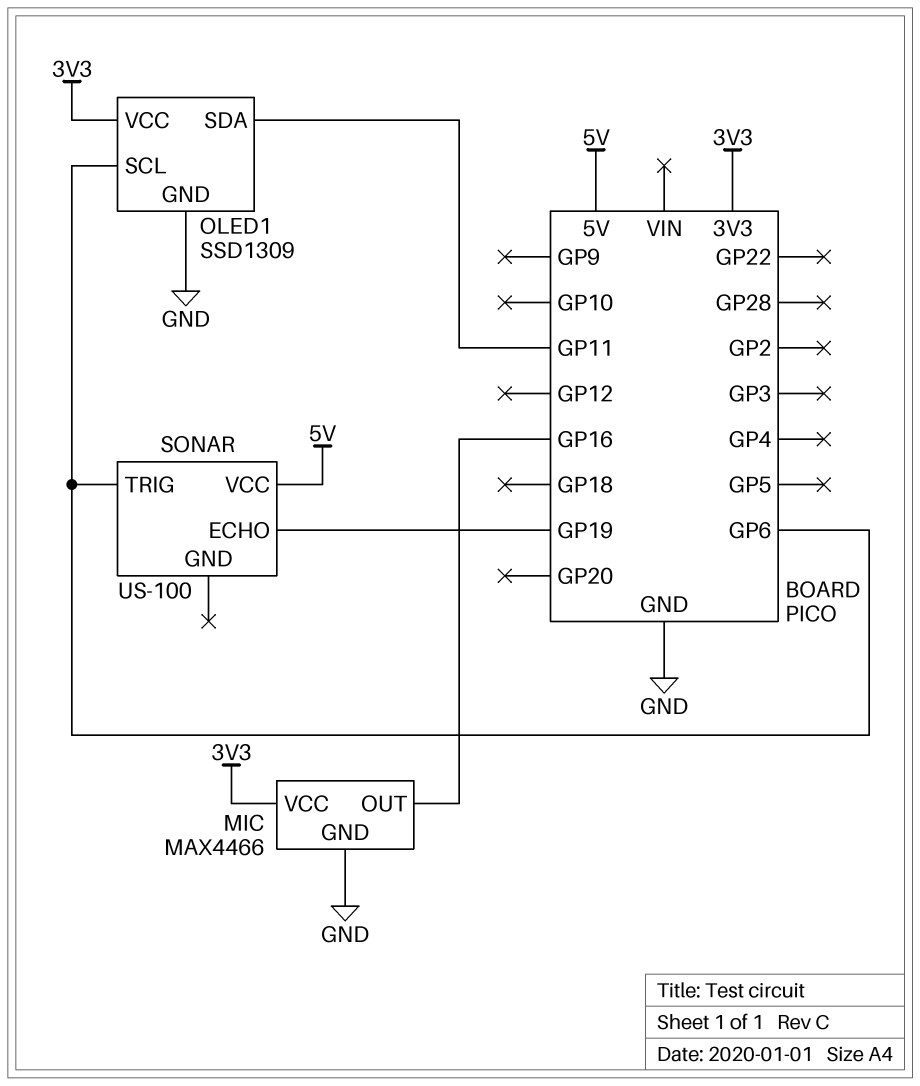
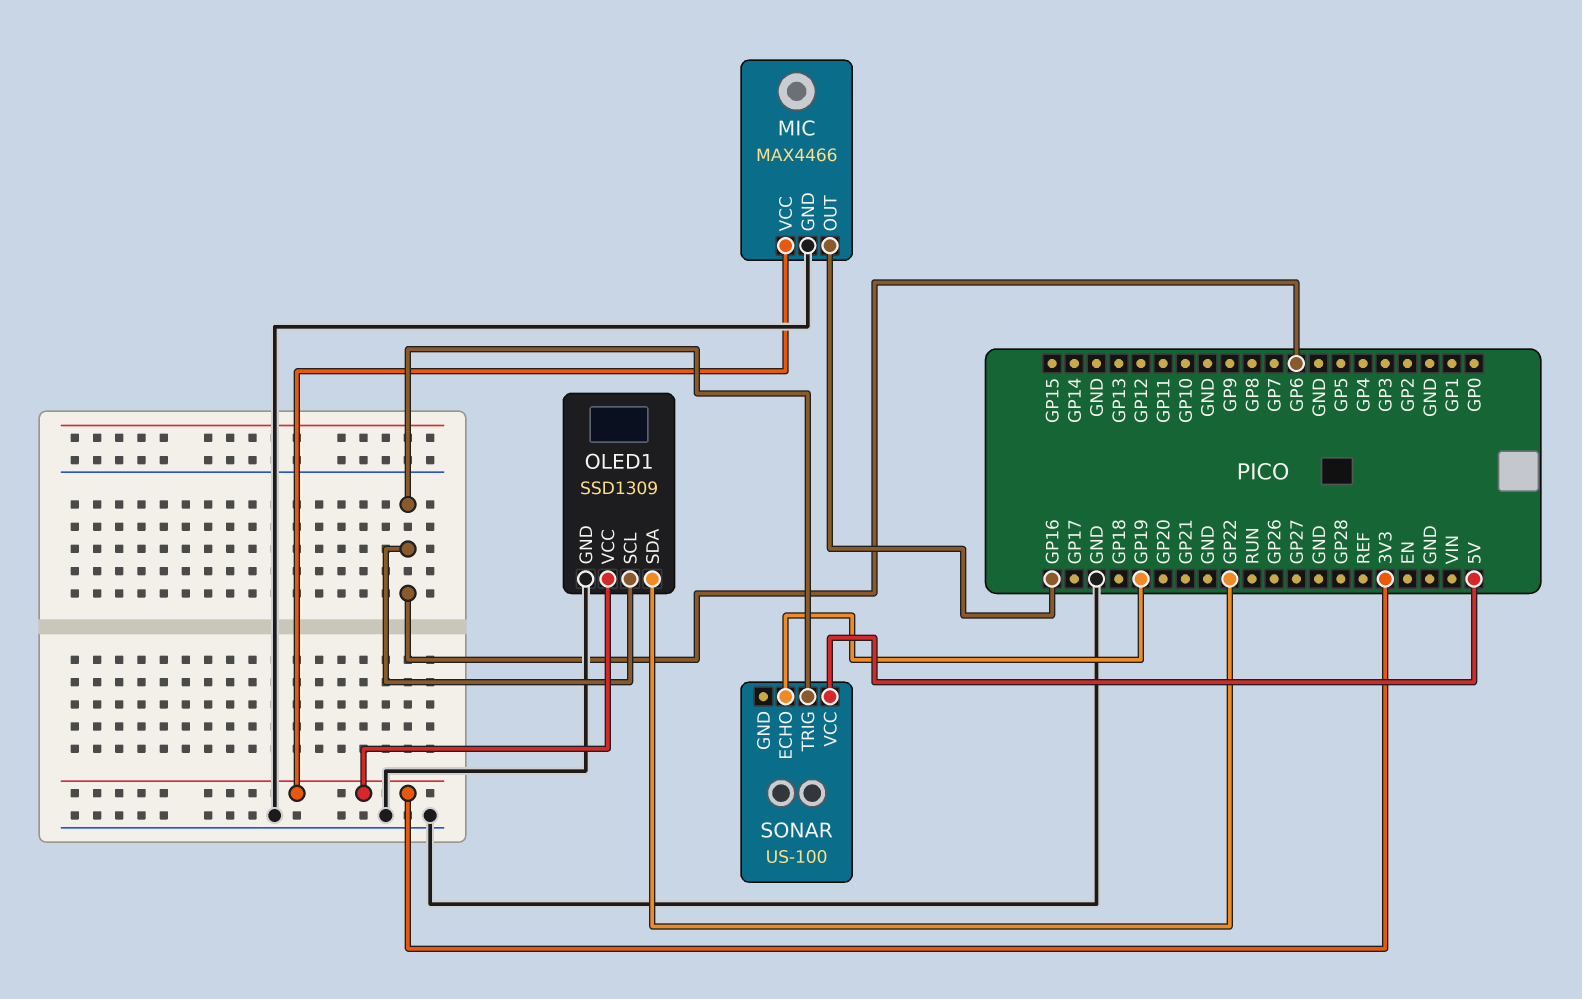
OLED1 pin SDA: GP11 -> GP22

